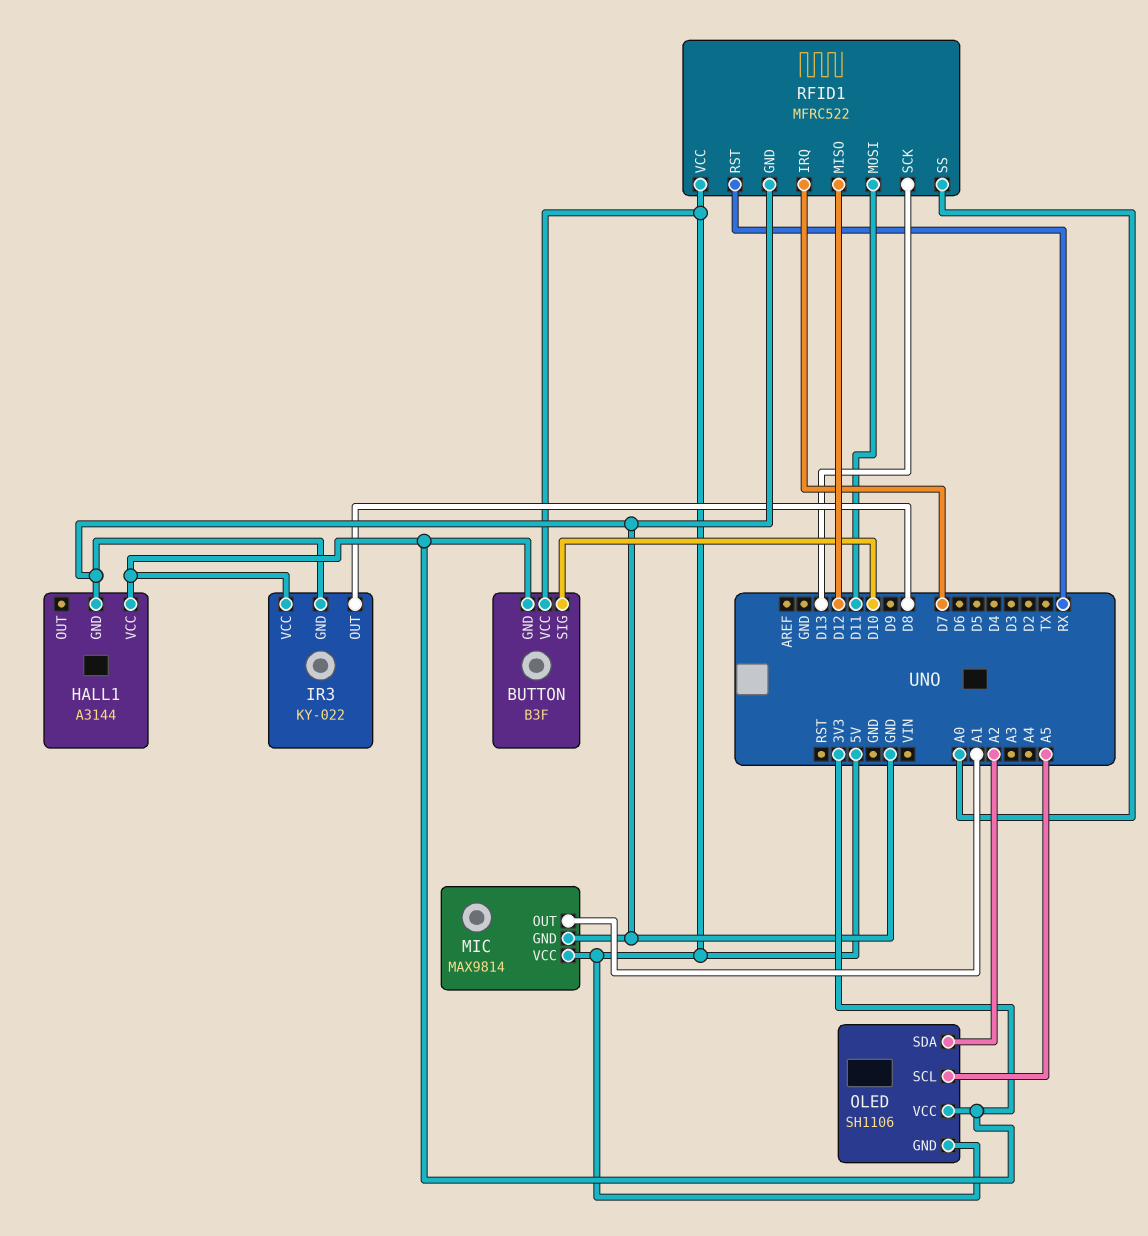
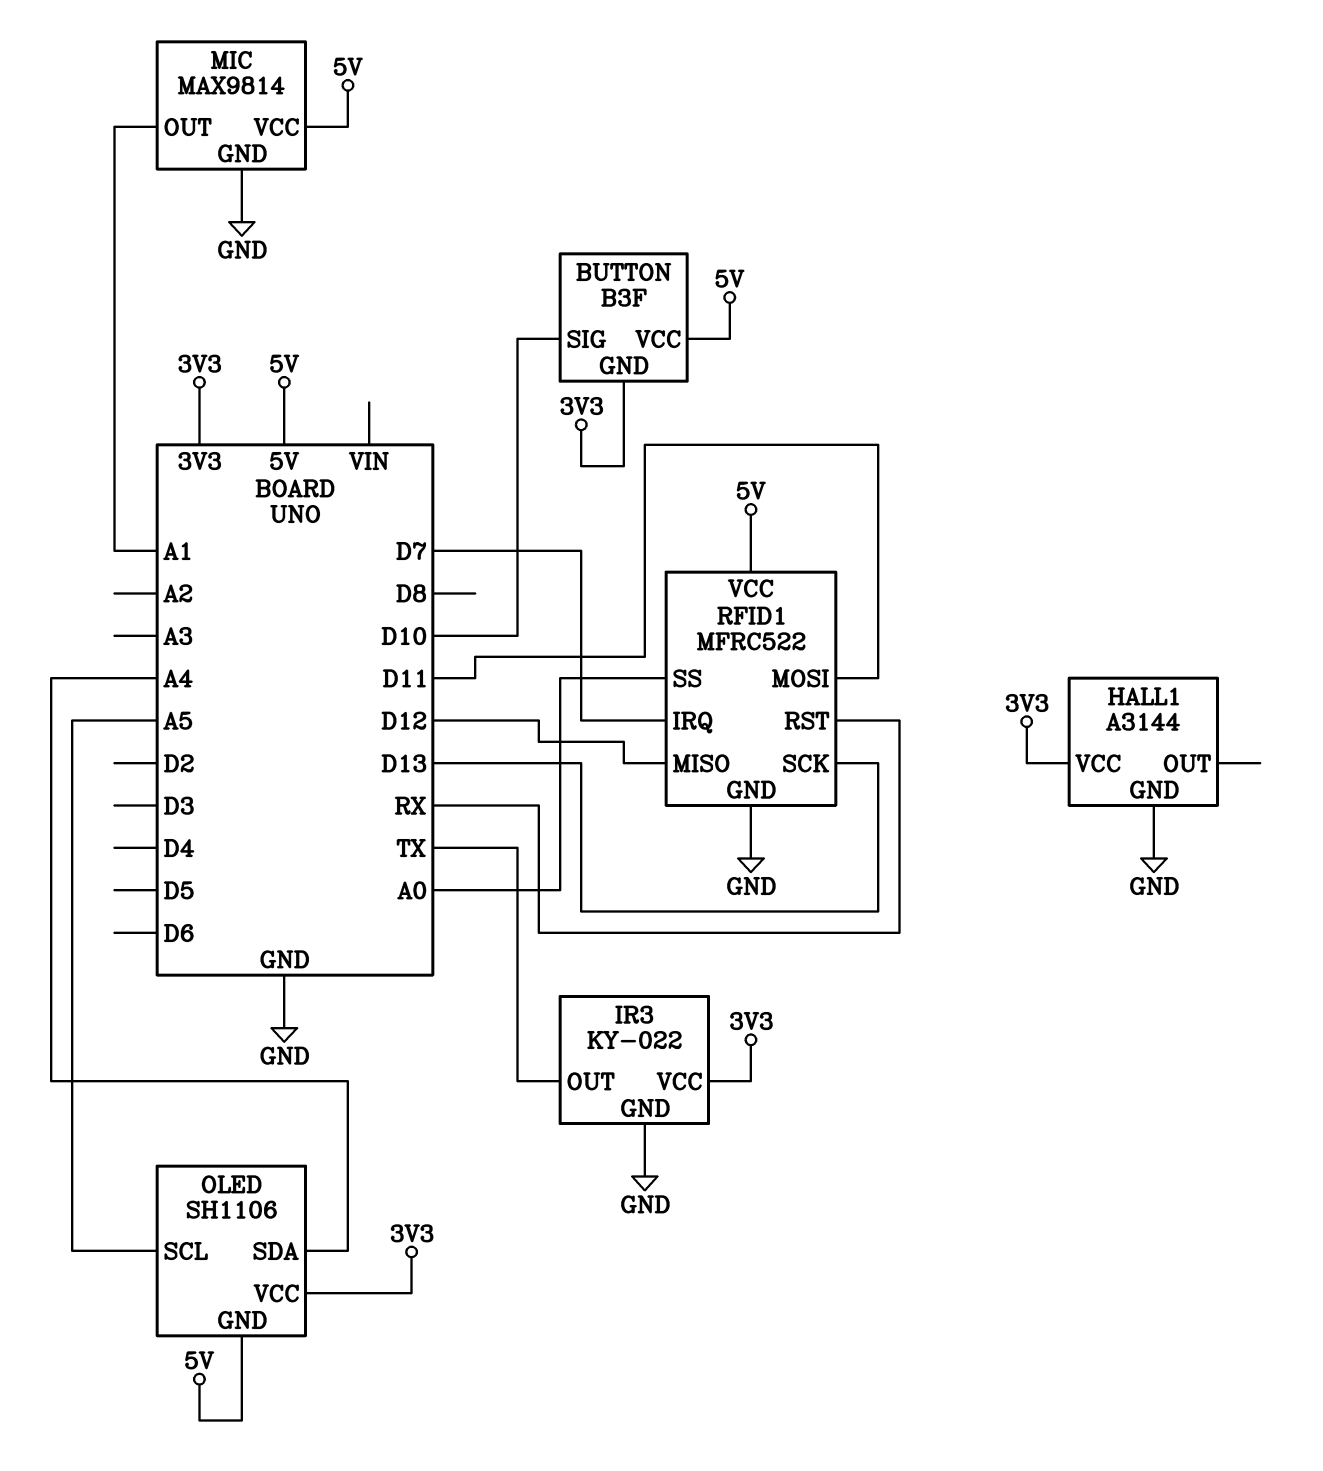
IR3 pin OUT: D8 -> TX
OLED pin SDA: A2 -> A4

